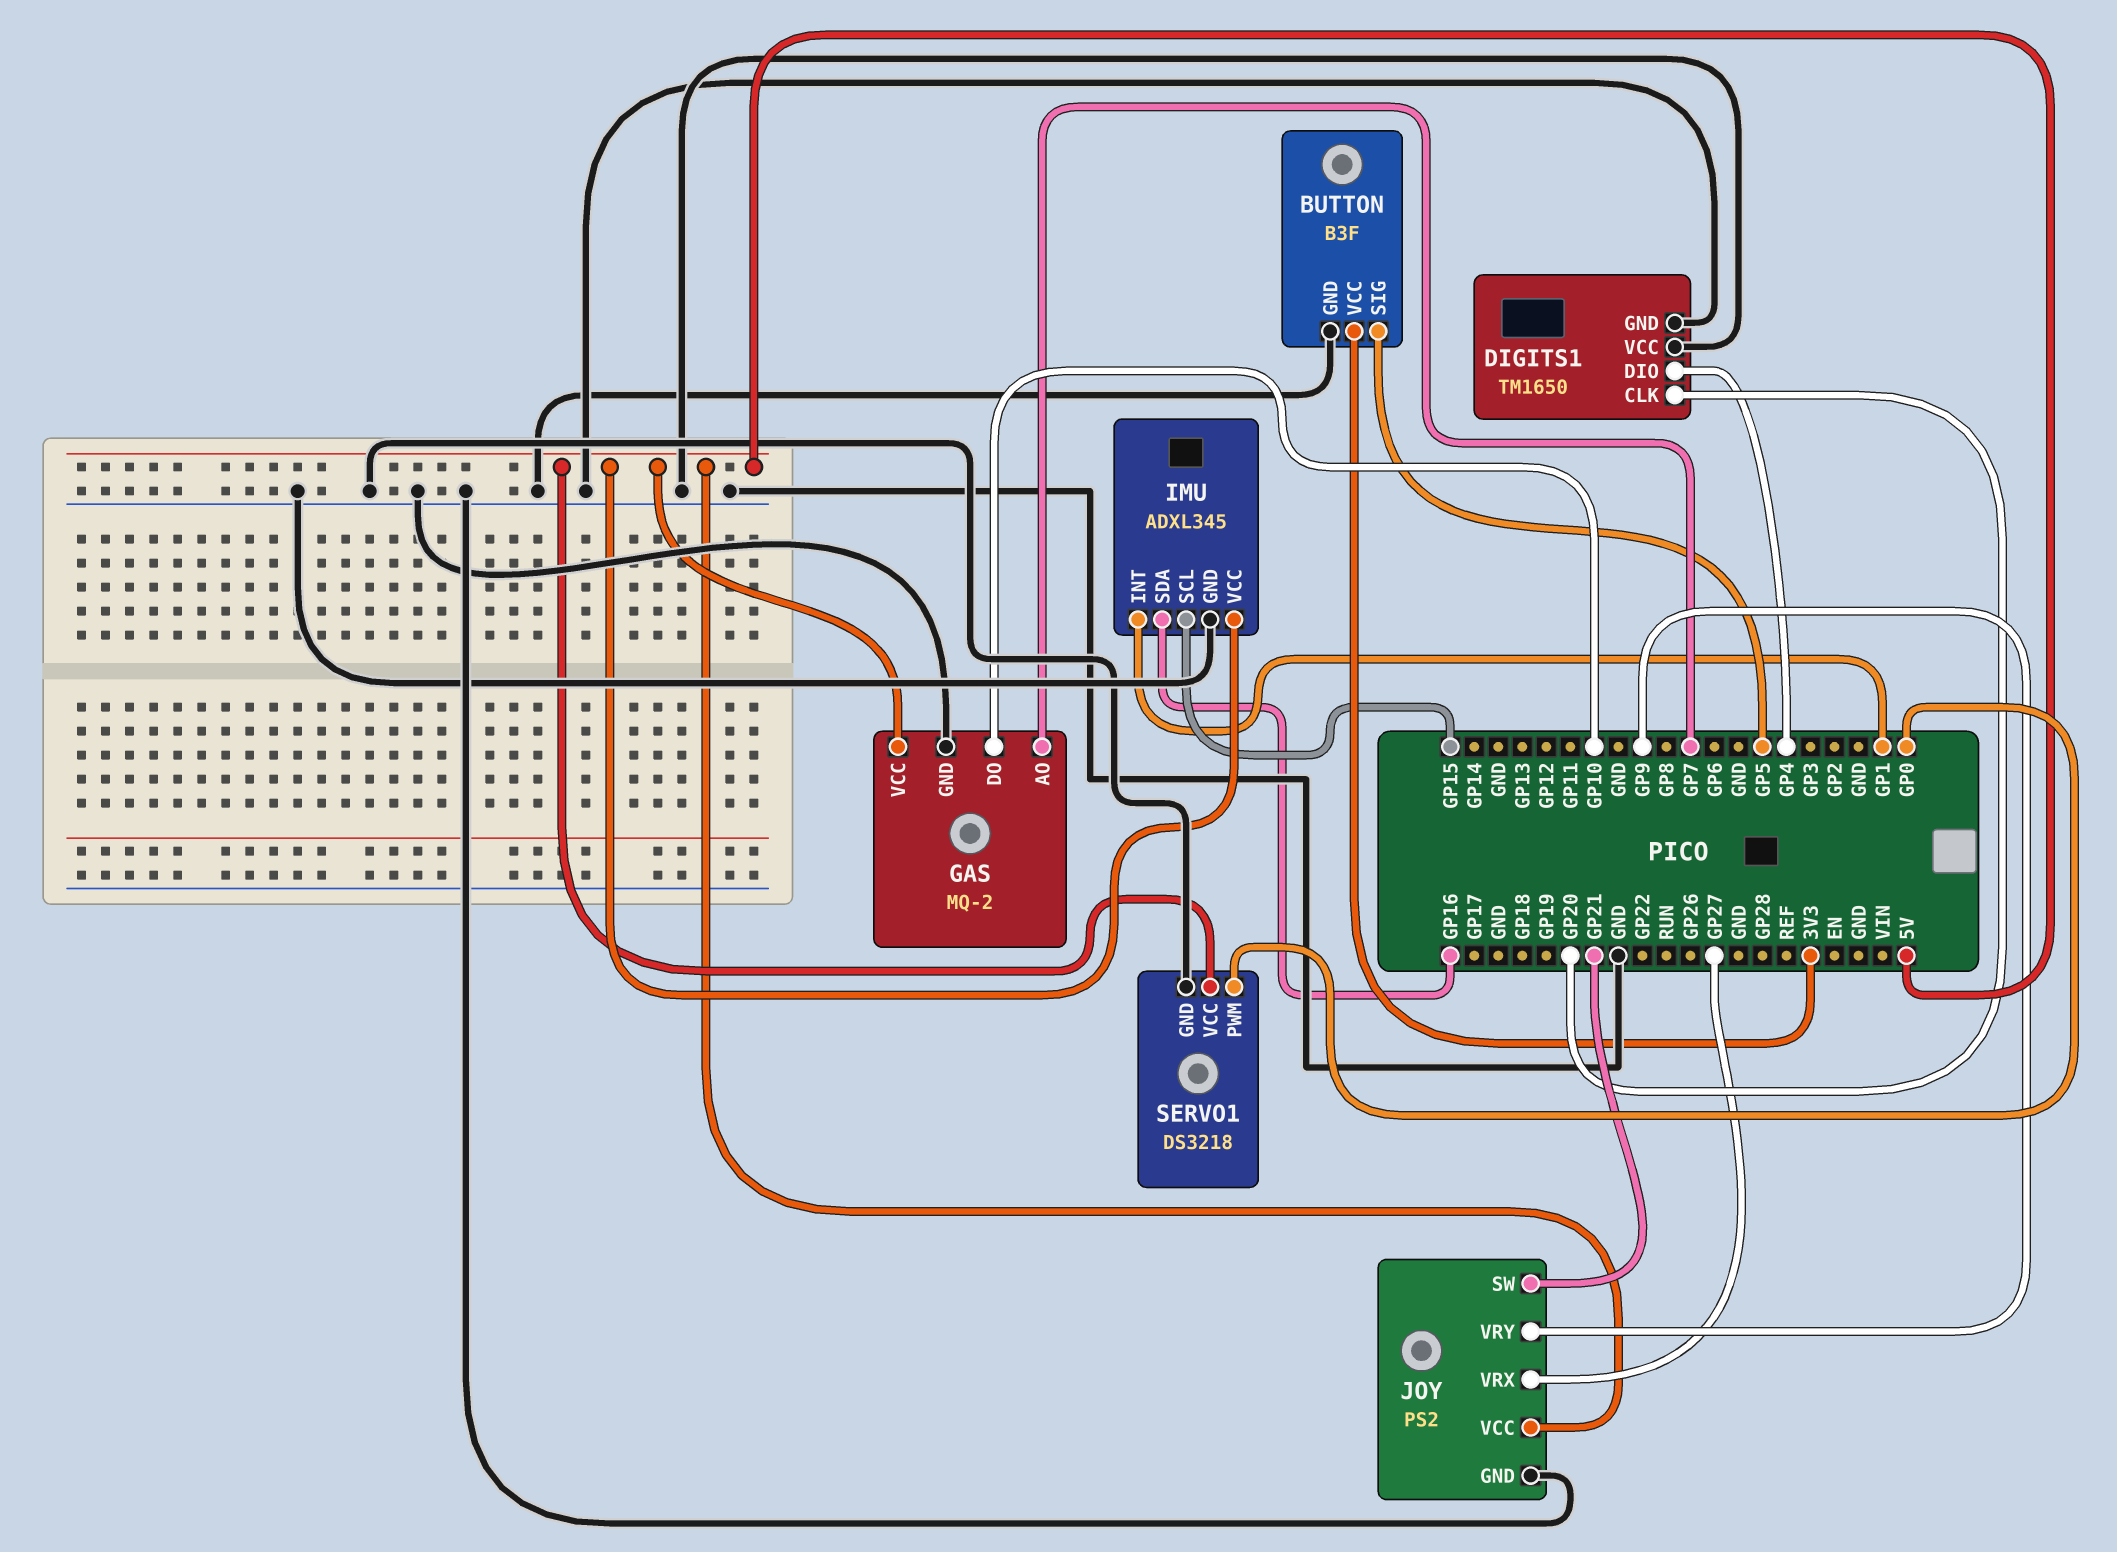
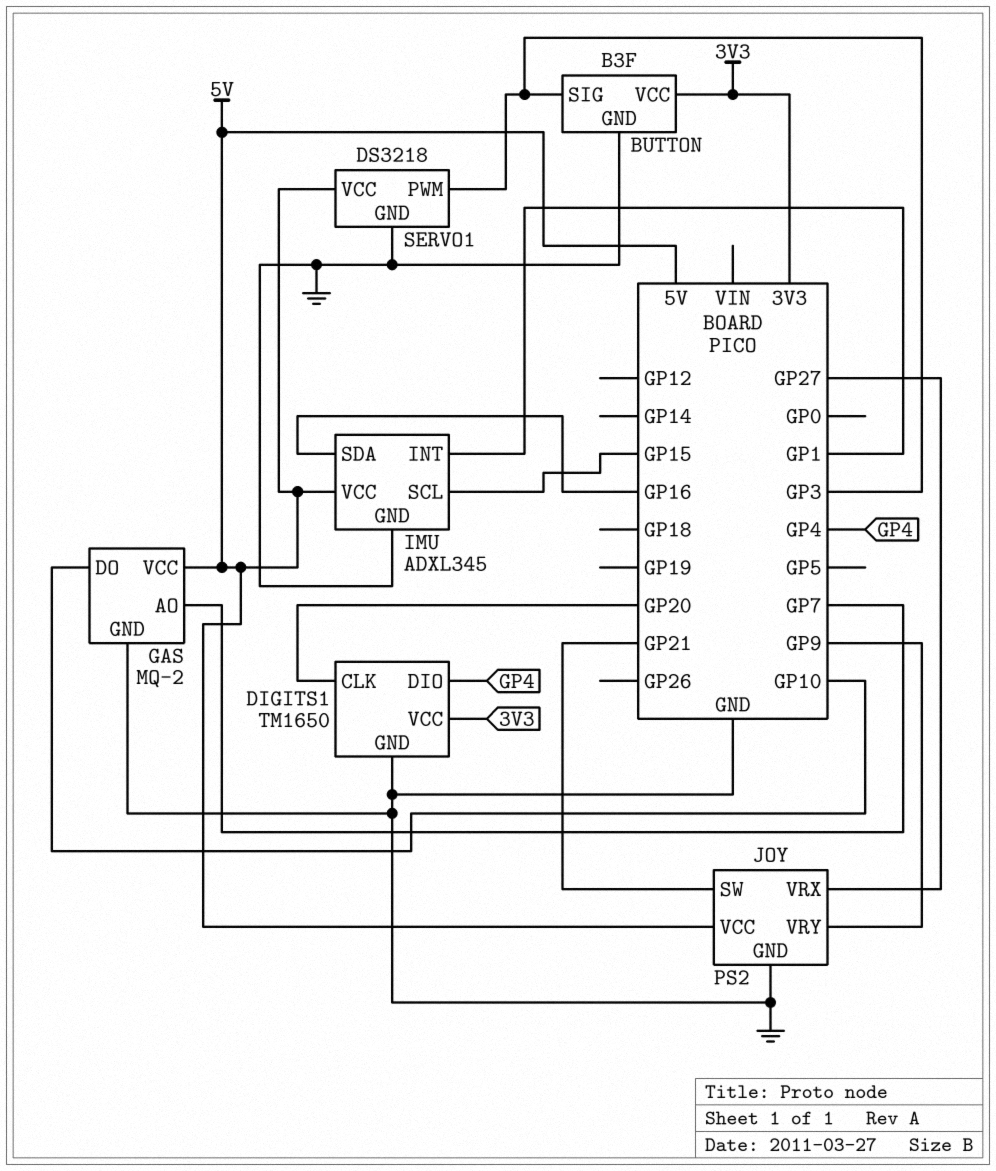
BUTTON pin SIG: GP5 -> GP3
DIGITS1 pin VCC: GND -> 3V3
SERVO1 pin PWM: GP0 -> GP3

